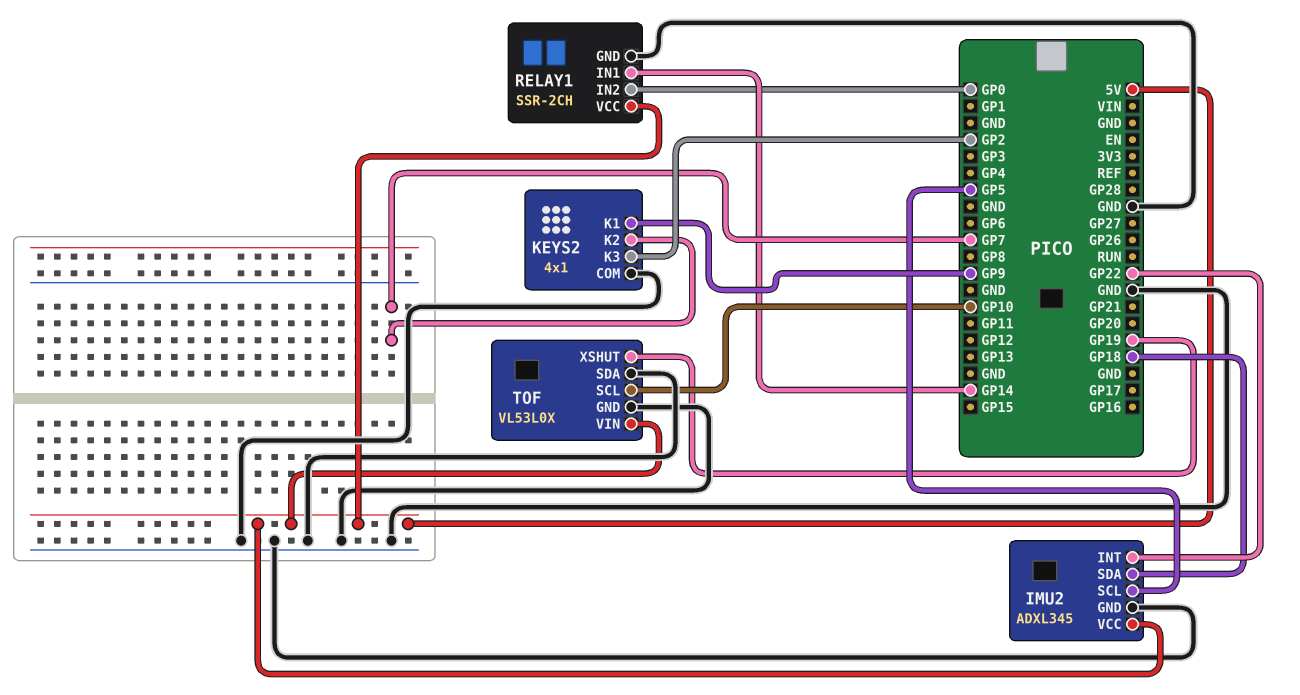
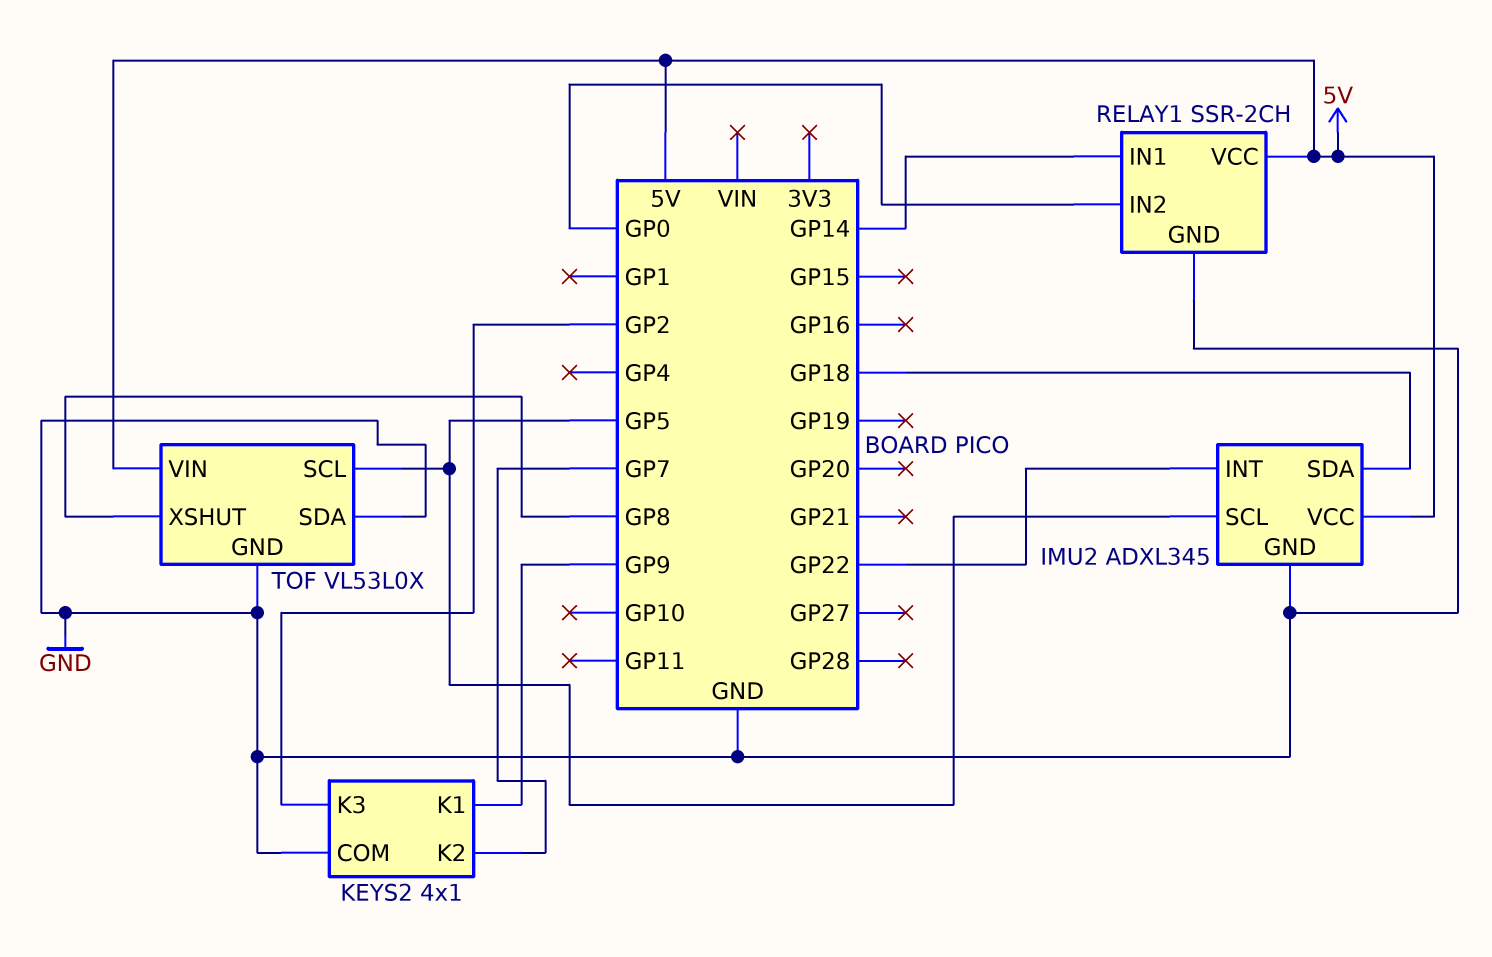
TOF pin SCL: GP10 -> GP5
TOF pin XSHUT: GP19 -> GP8

